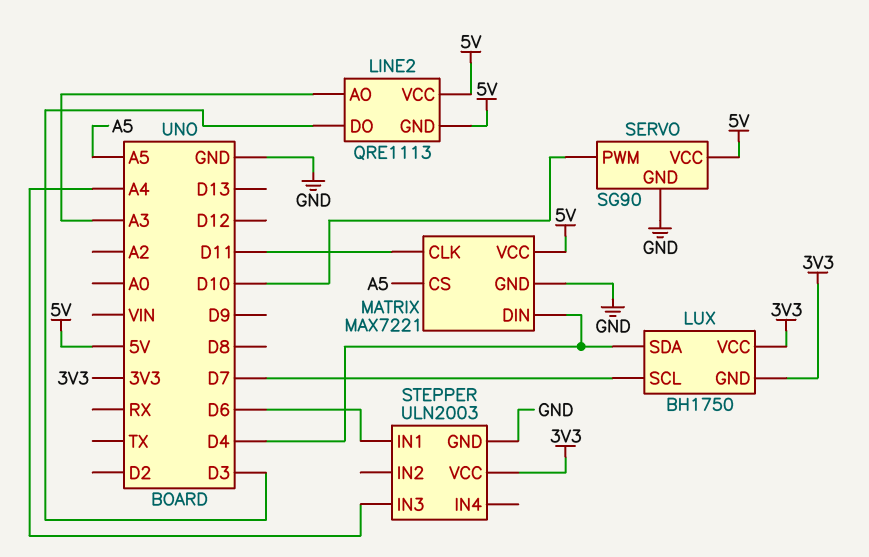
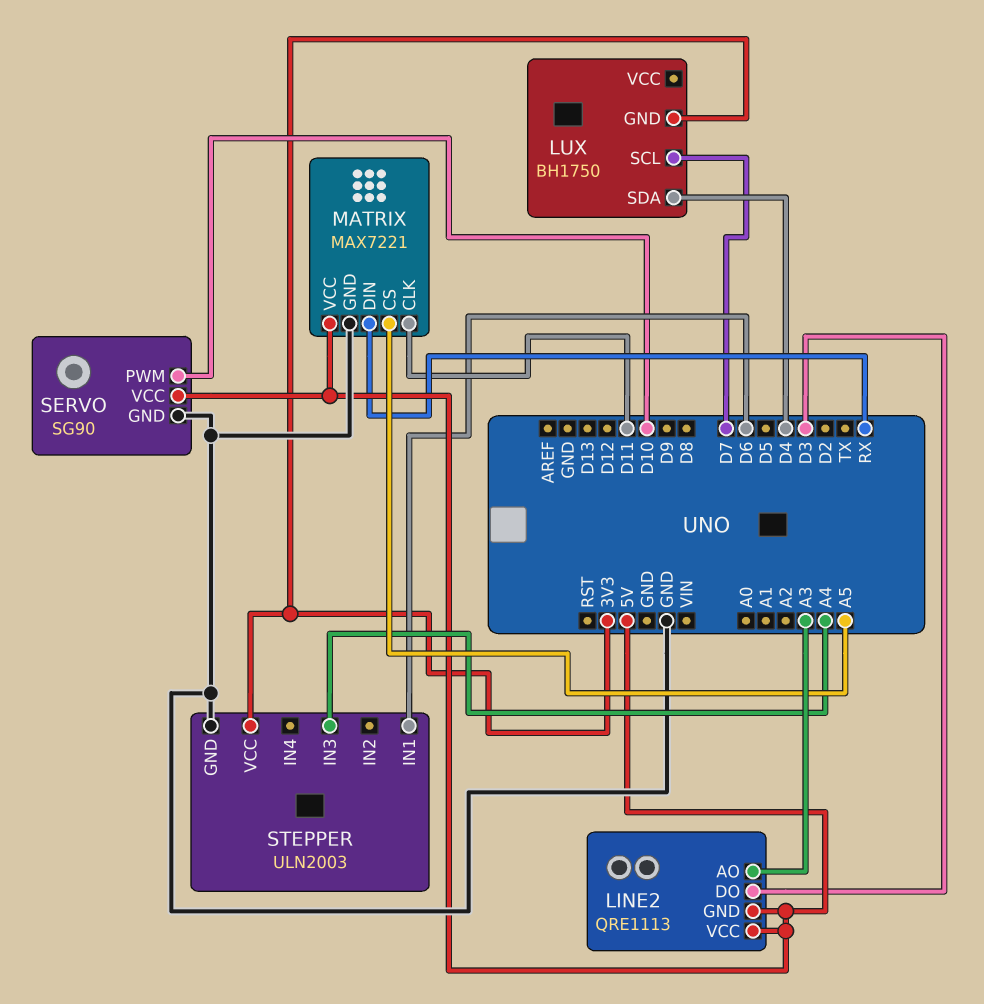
LUX pin VCC: 3V3 -> none
MATRIX pin DIN: D4 -> RX

